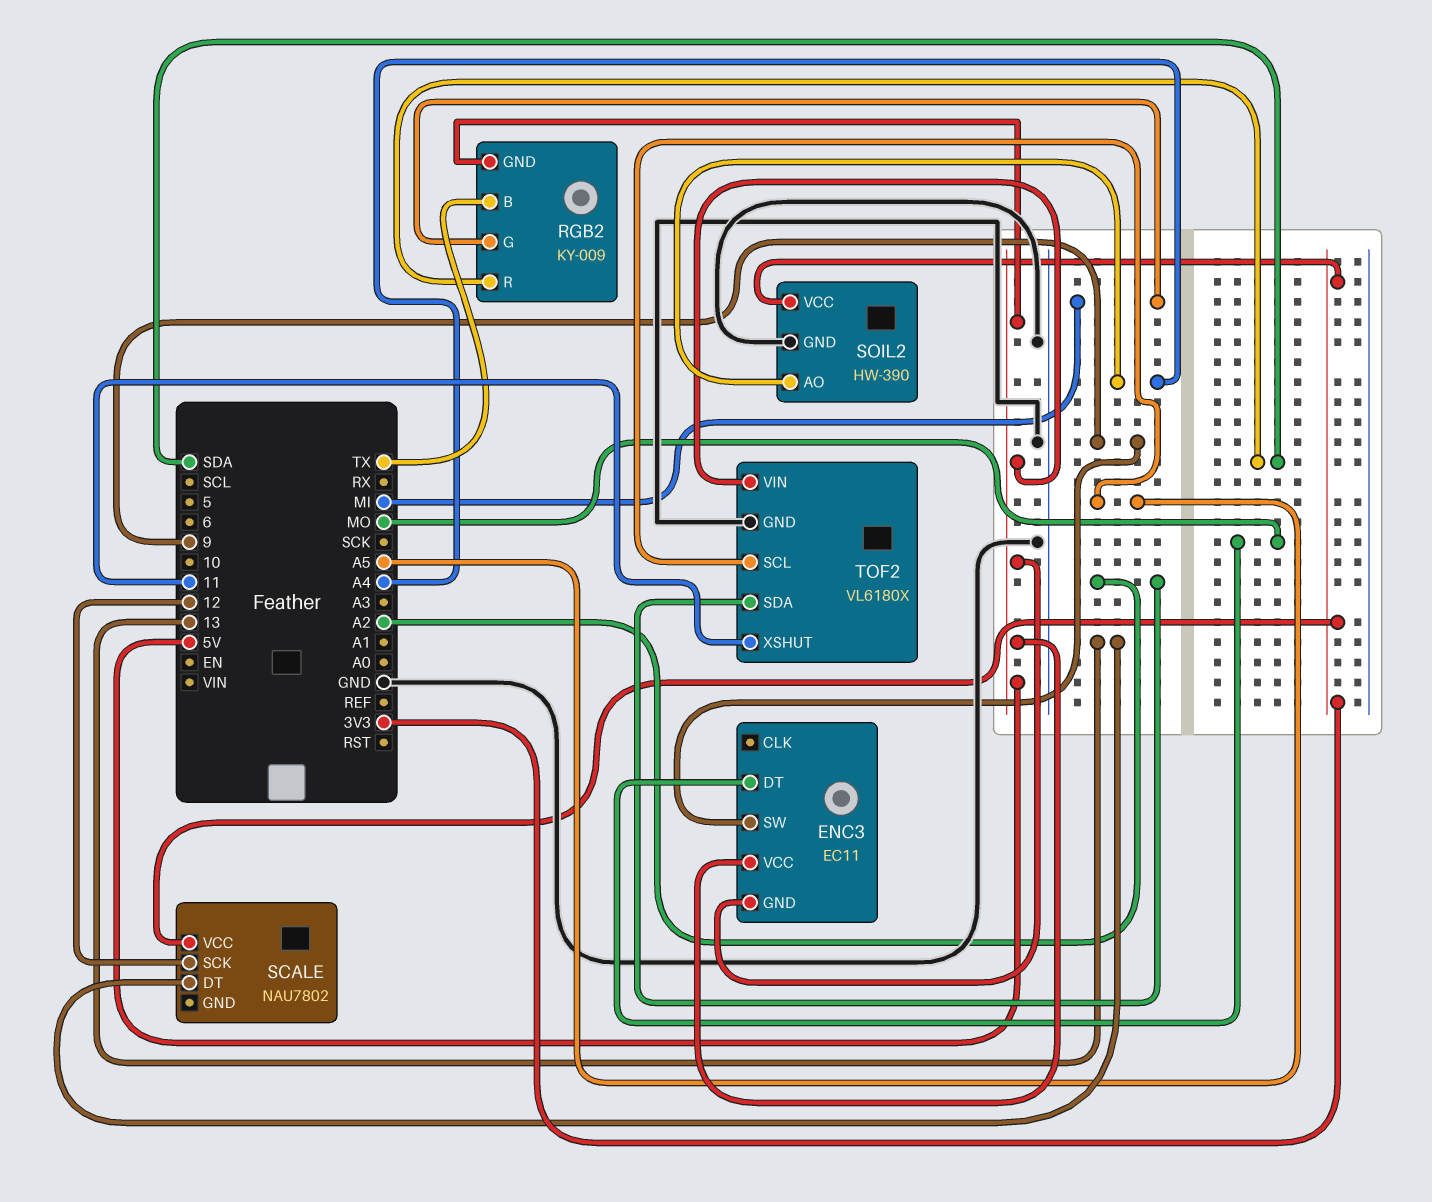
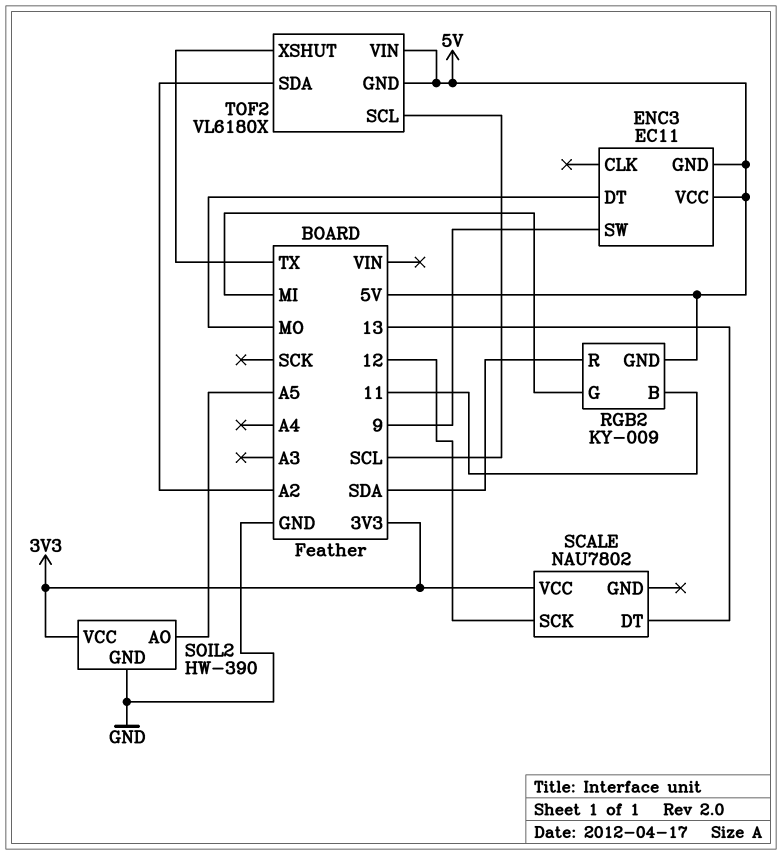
RGB2 pin B: TX -> 11
SOIL2 pin AO: A4 -> A5
TOF2 pin GND: GND -> 5V
TOF2 pin SCL: A5 -> SCL
TOF2 pin XSHUT: 11 -> TX

